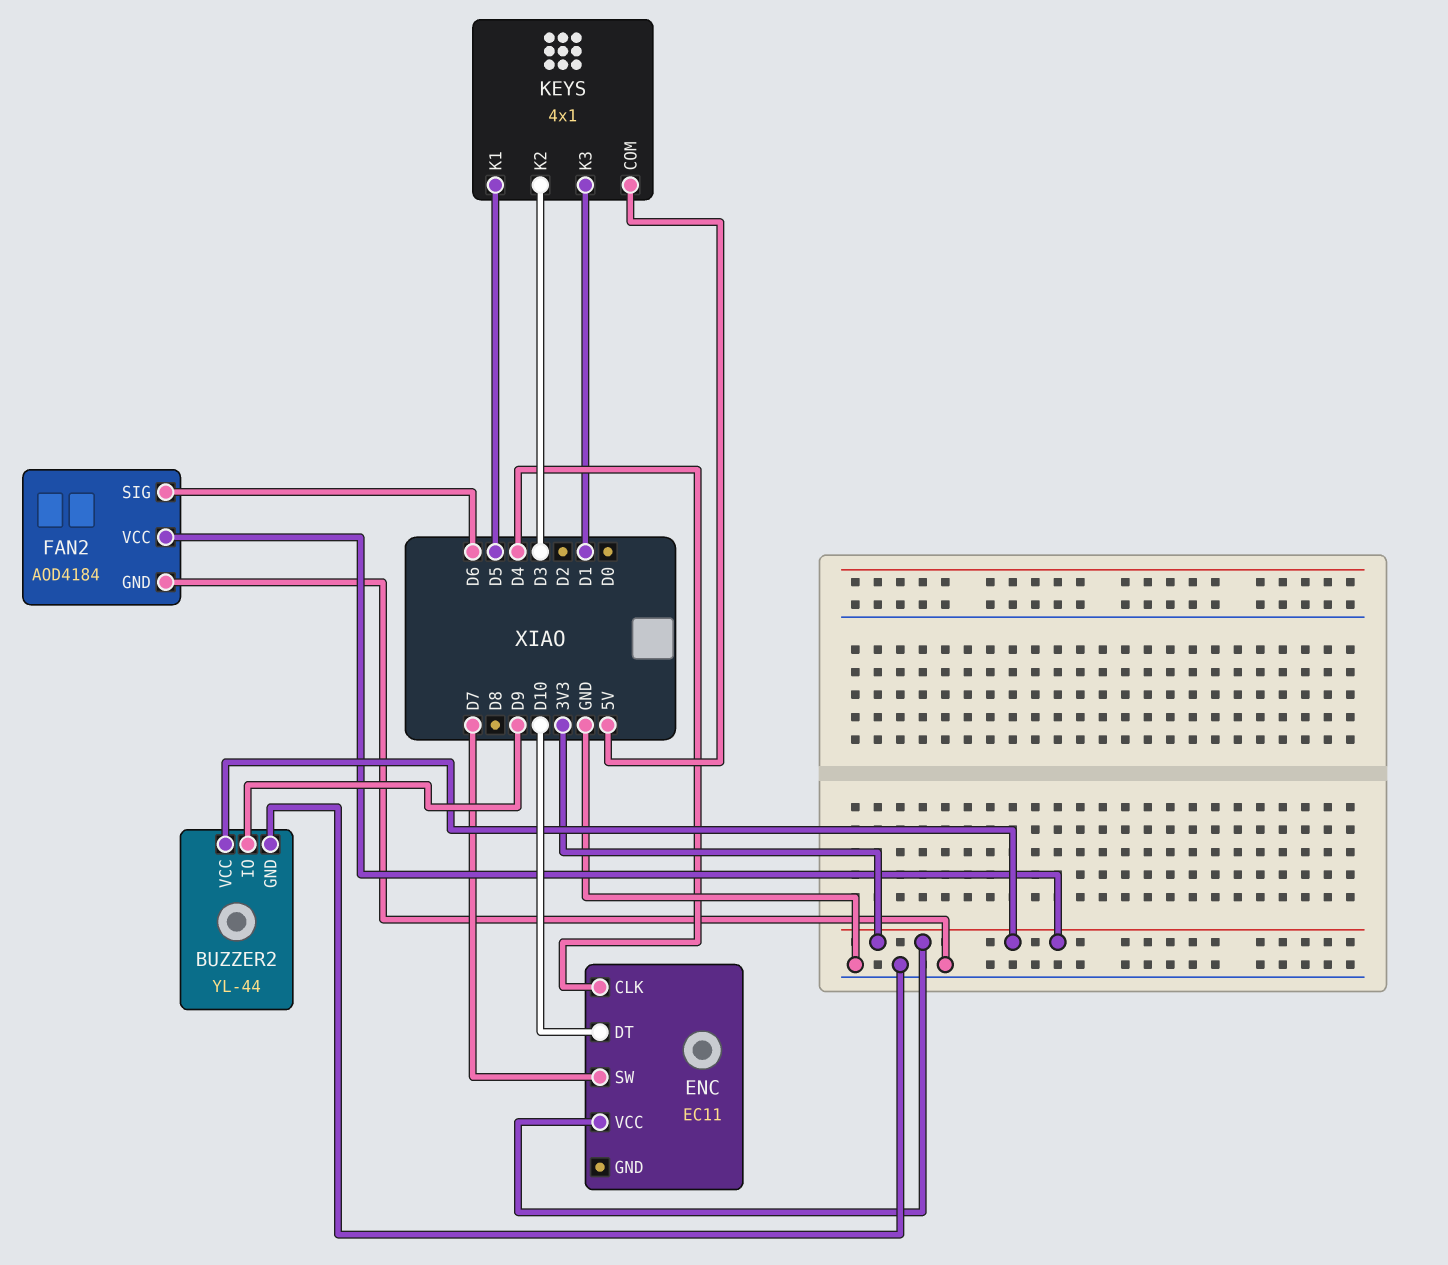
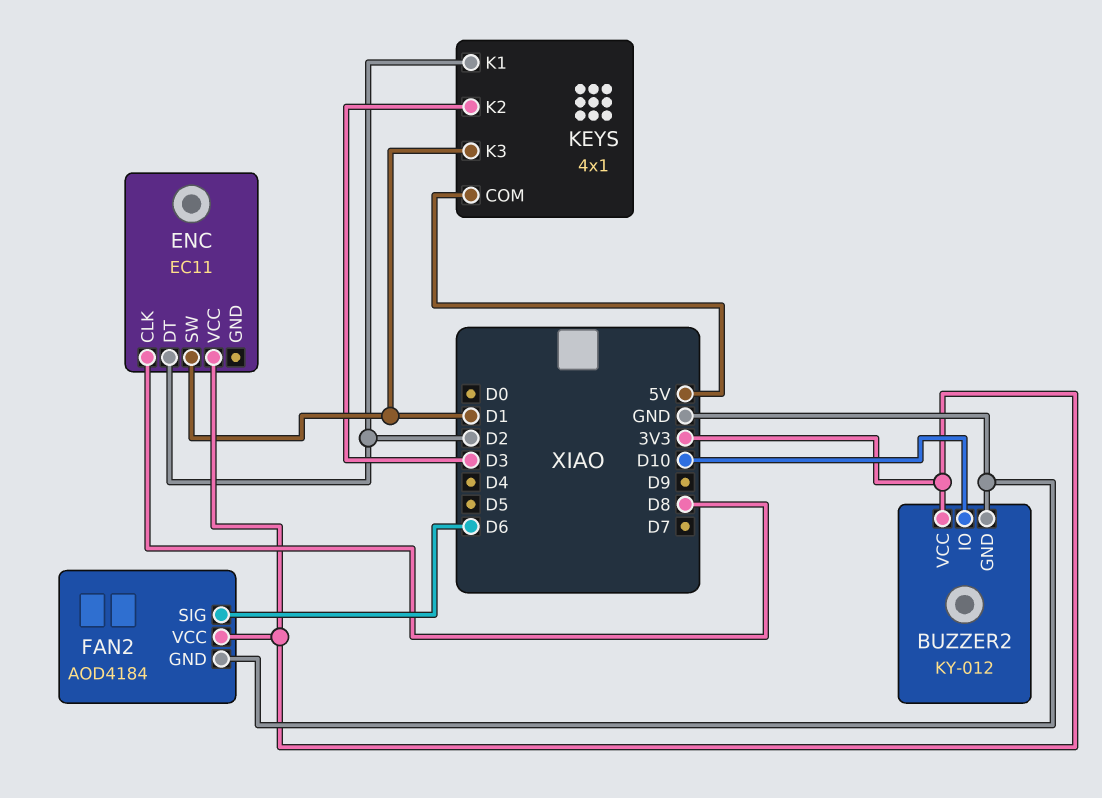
BUZZER2: YL-44 -> KY-012
BUZZER2 pin IO: D9 -> D10
ENC pin CLK: D4 -> D8
ENC pin DT: D10 -> D2
ENC pin SW: D7 -> D1
KEYS pin K1: D5 -> D2

